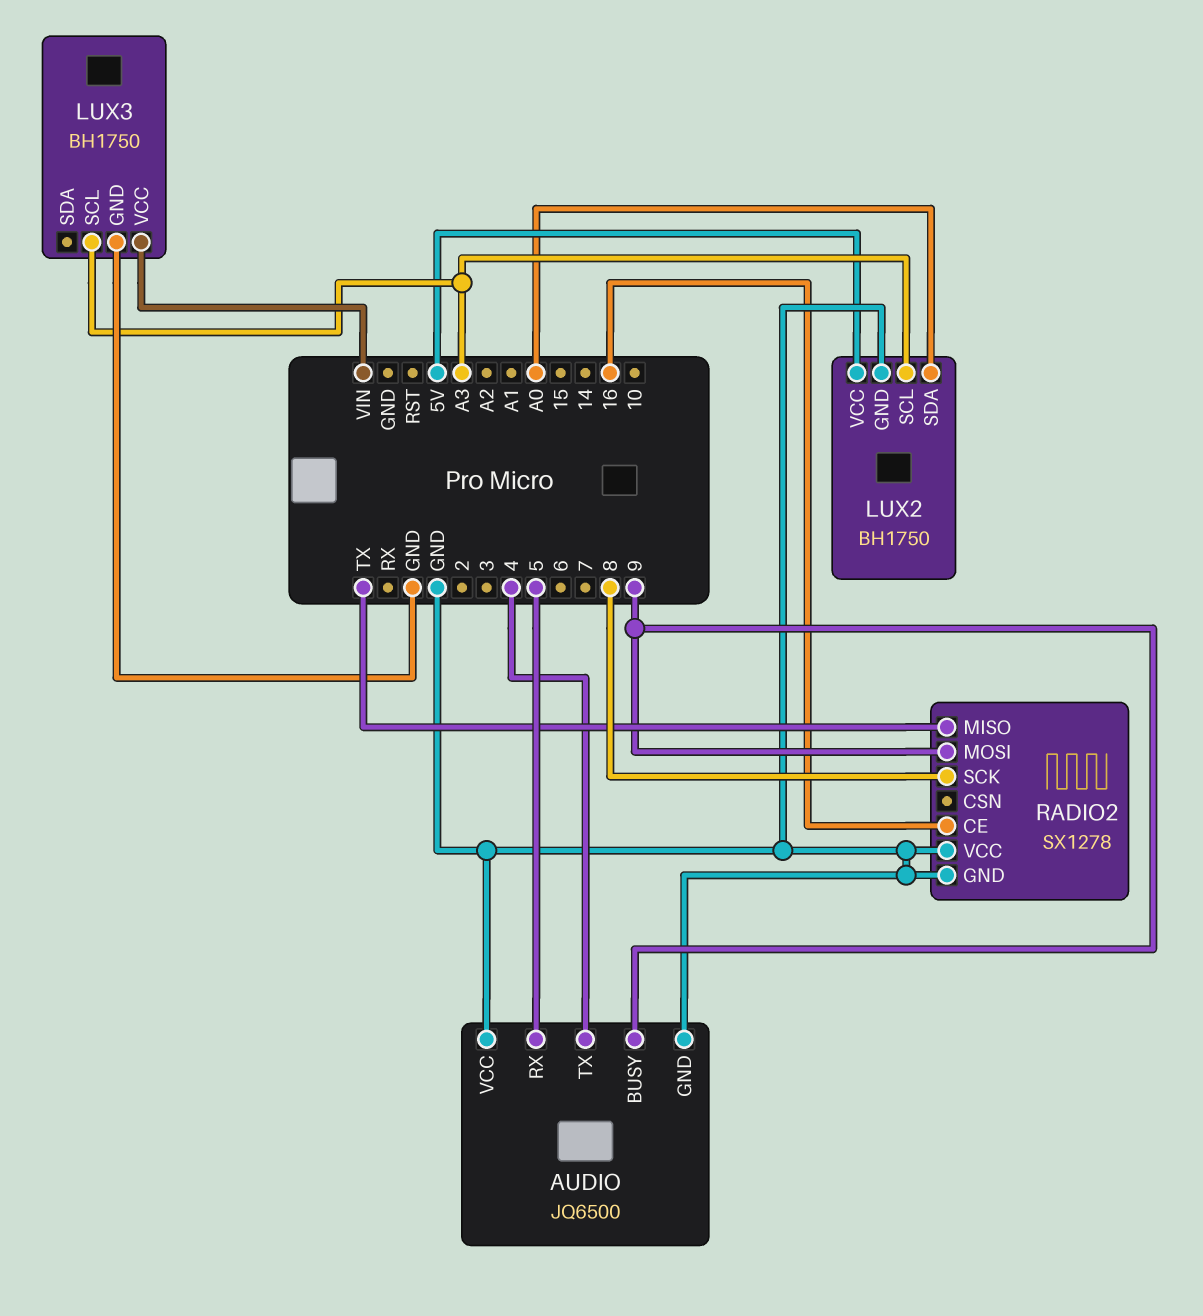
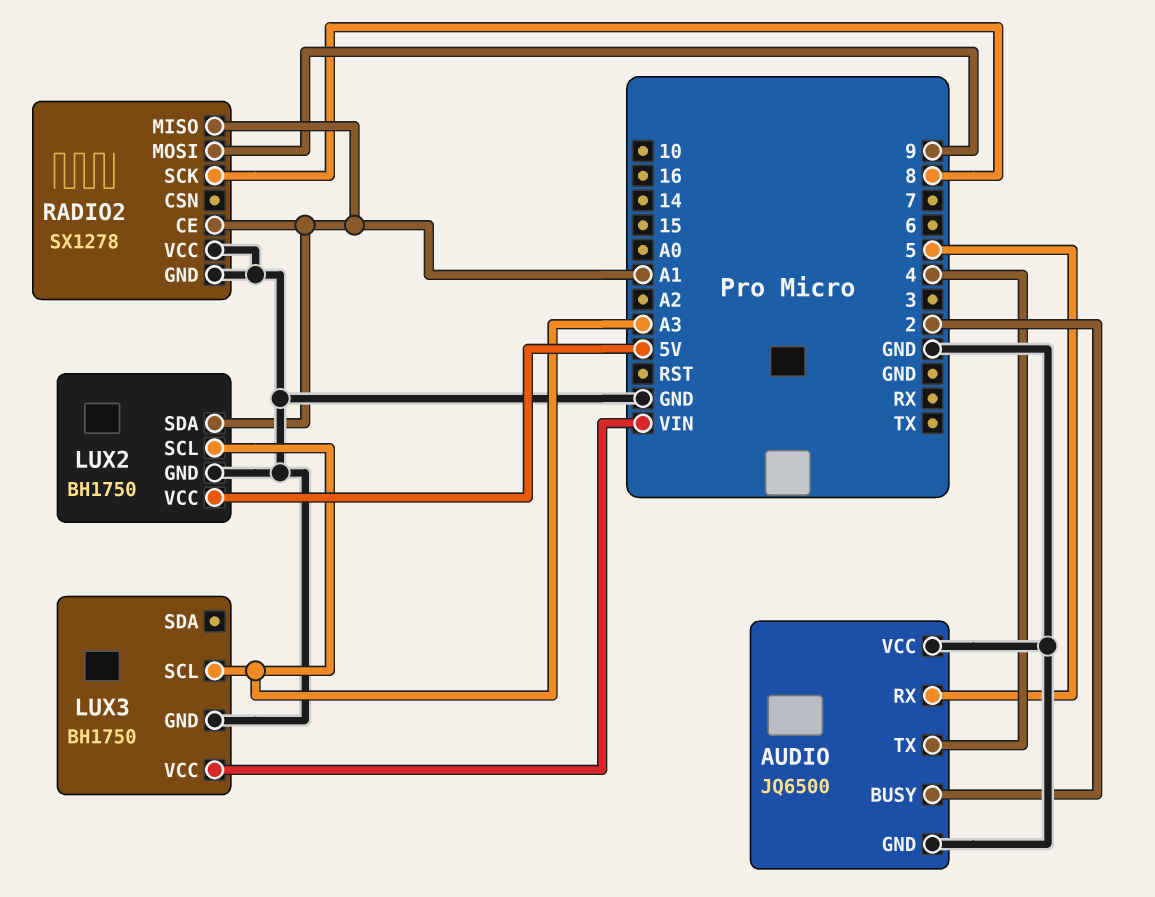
AUDIO pin BUSY: 9 -> 2
LUX2 pin SDA: A0 -> A1
RADIO2 pin CE: 16 -> A1
RADIO2 pin MISO: TX -> A1

